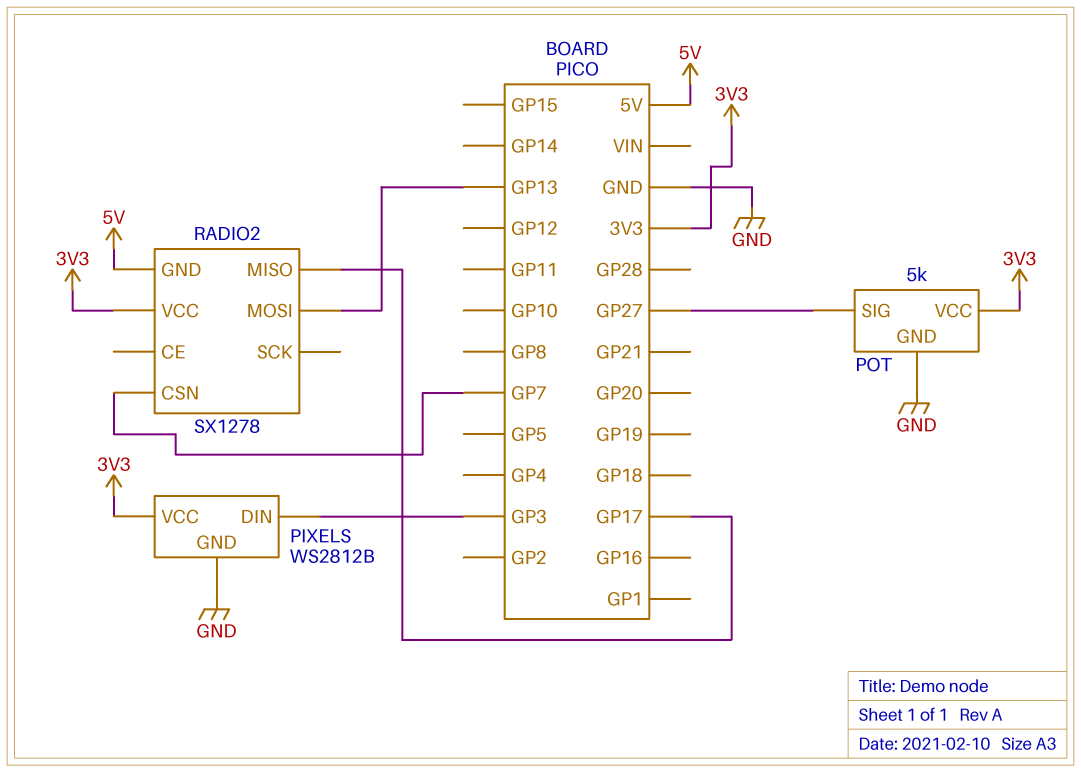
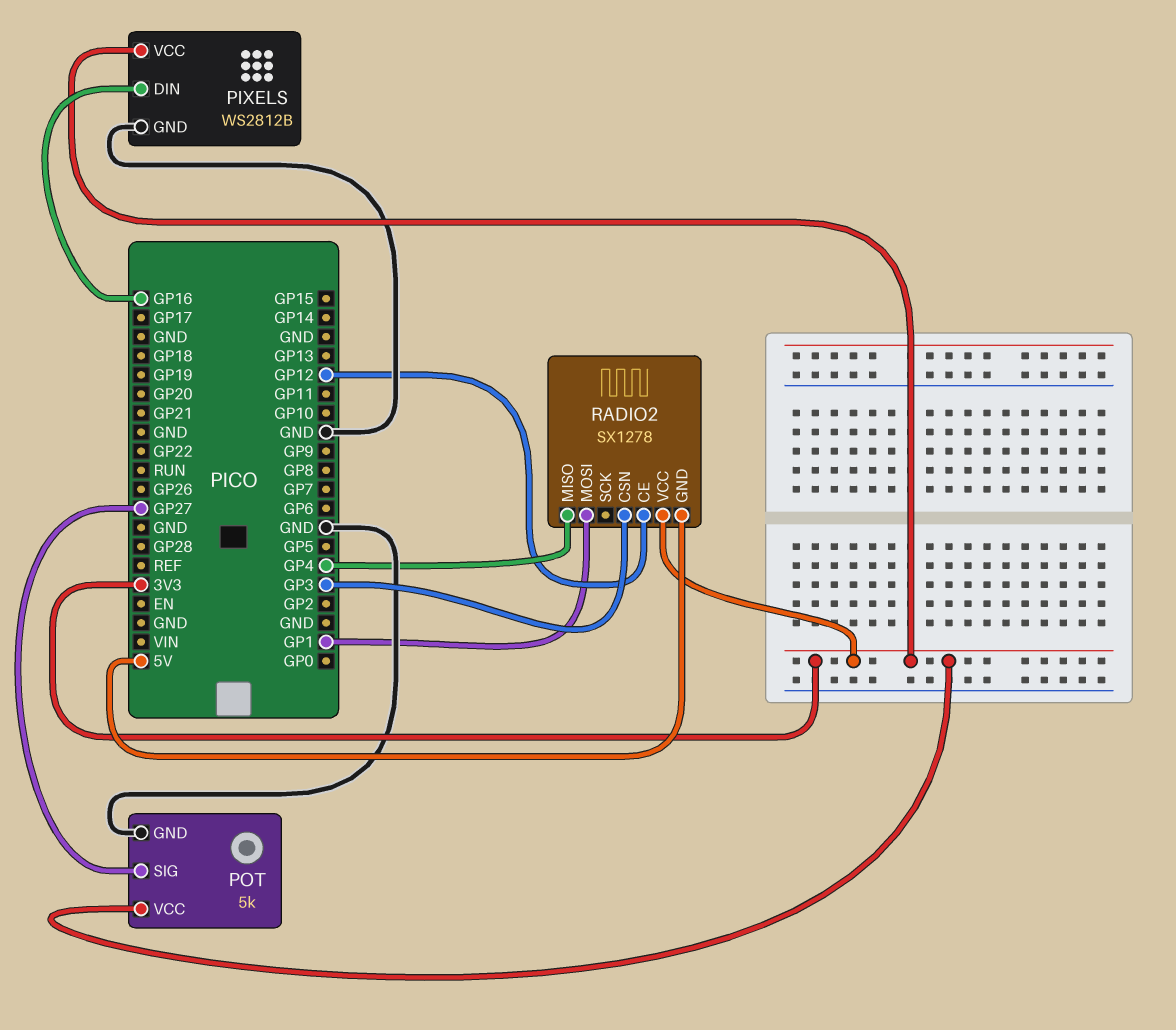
PIXELS pin DIN: GP3 -> GP16
RADIO2 pin CE: none -> GP12
RADIO2 pin CSN: GP7 -> GP3
RADIO2 pin MISO: GP17 -> GP4
RADIO2 pin MOSI: GP13 -> GP1

